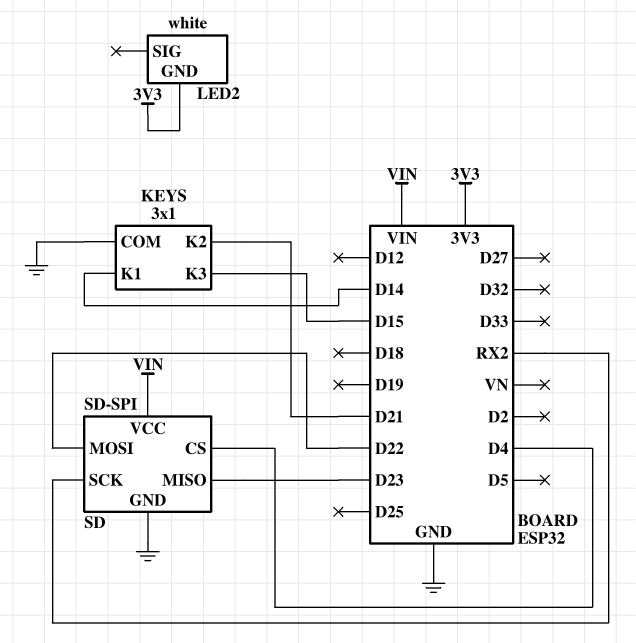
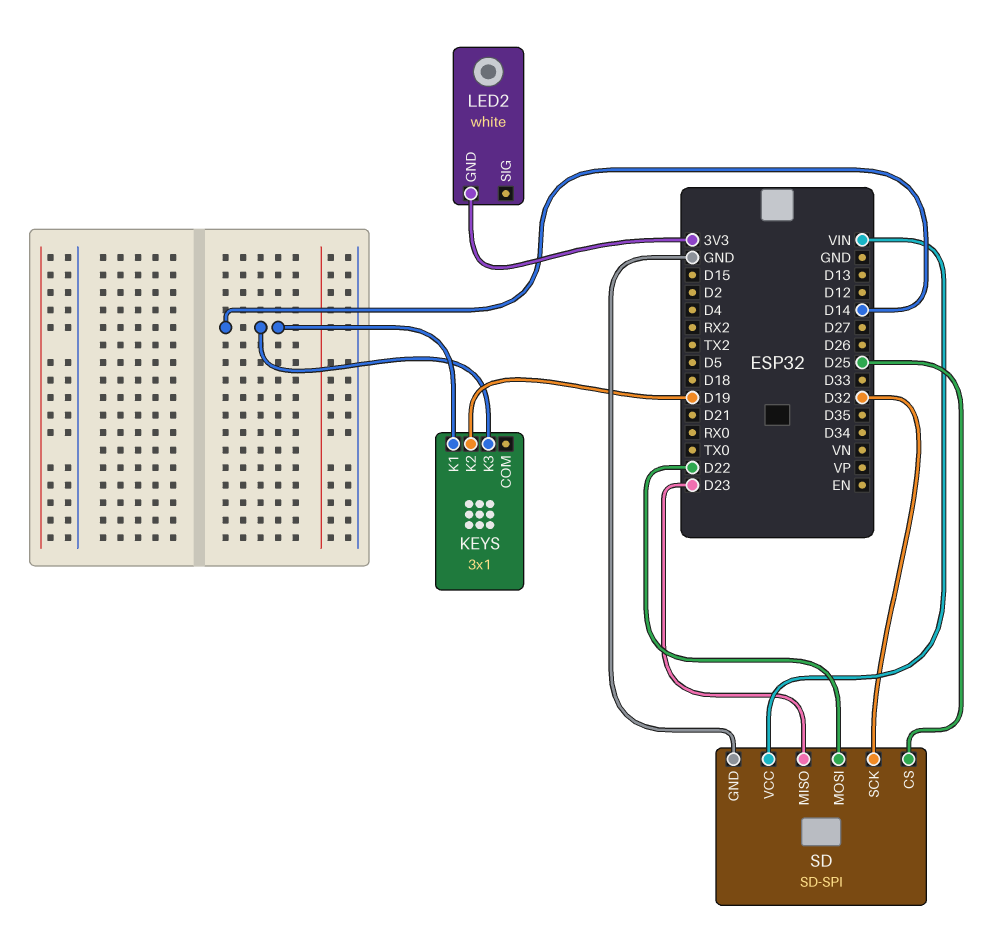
KEYS pin COM: GND -> none
KEYS pin K2: D21 -> D19
KEYS pin K3: D15 -> D14
SD pin CS: D4 -> D25
SD pin SCK: RX2 -> D32

